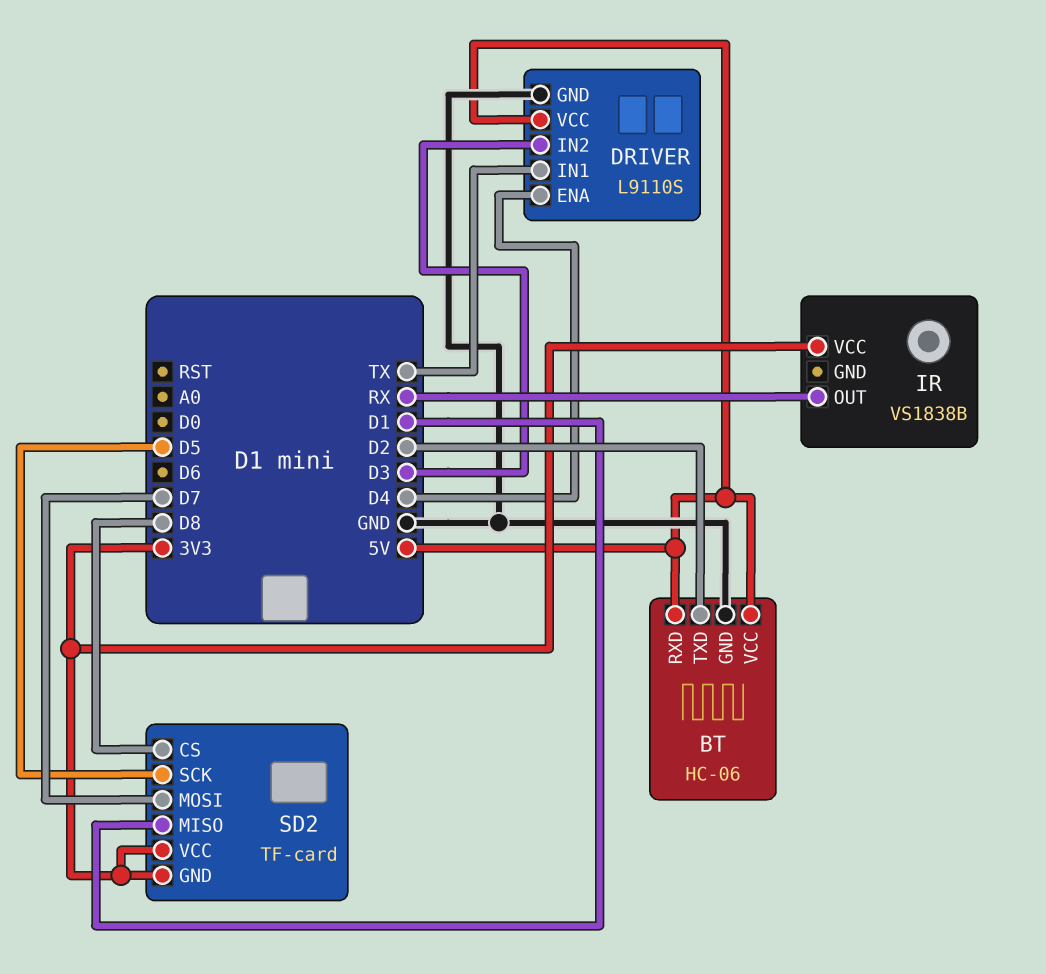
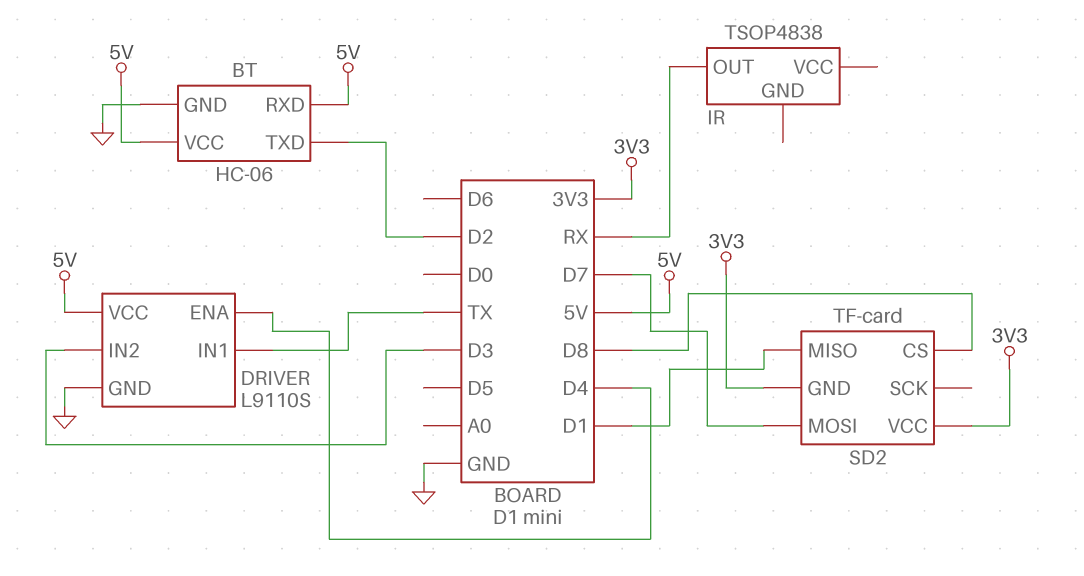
IR: VS1838B -> TSOP4838
IR pin VCC: 3V3 -> none
SD2 pin SCK: D5 -> none

